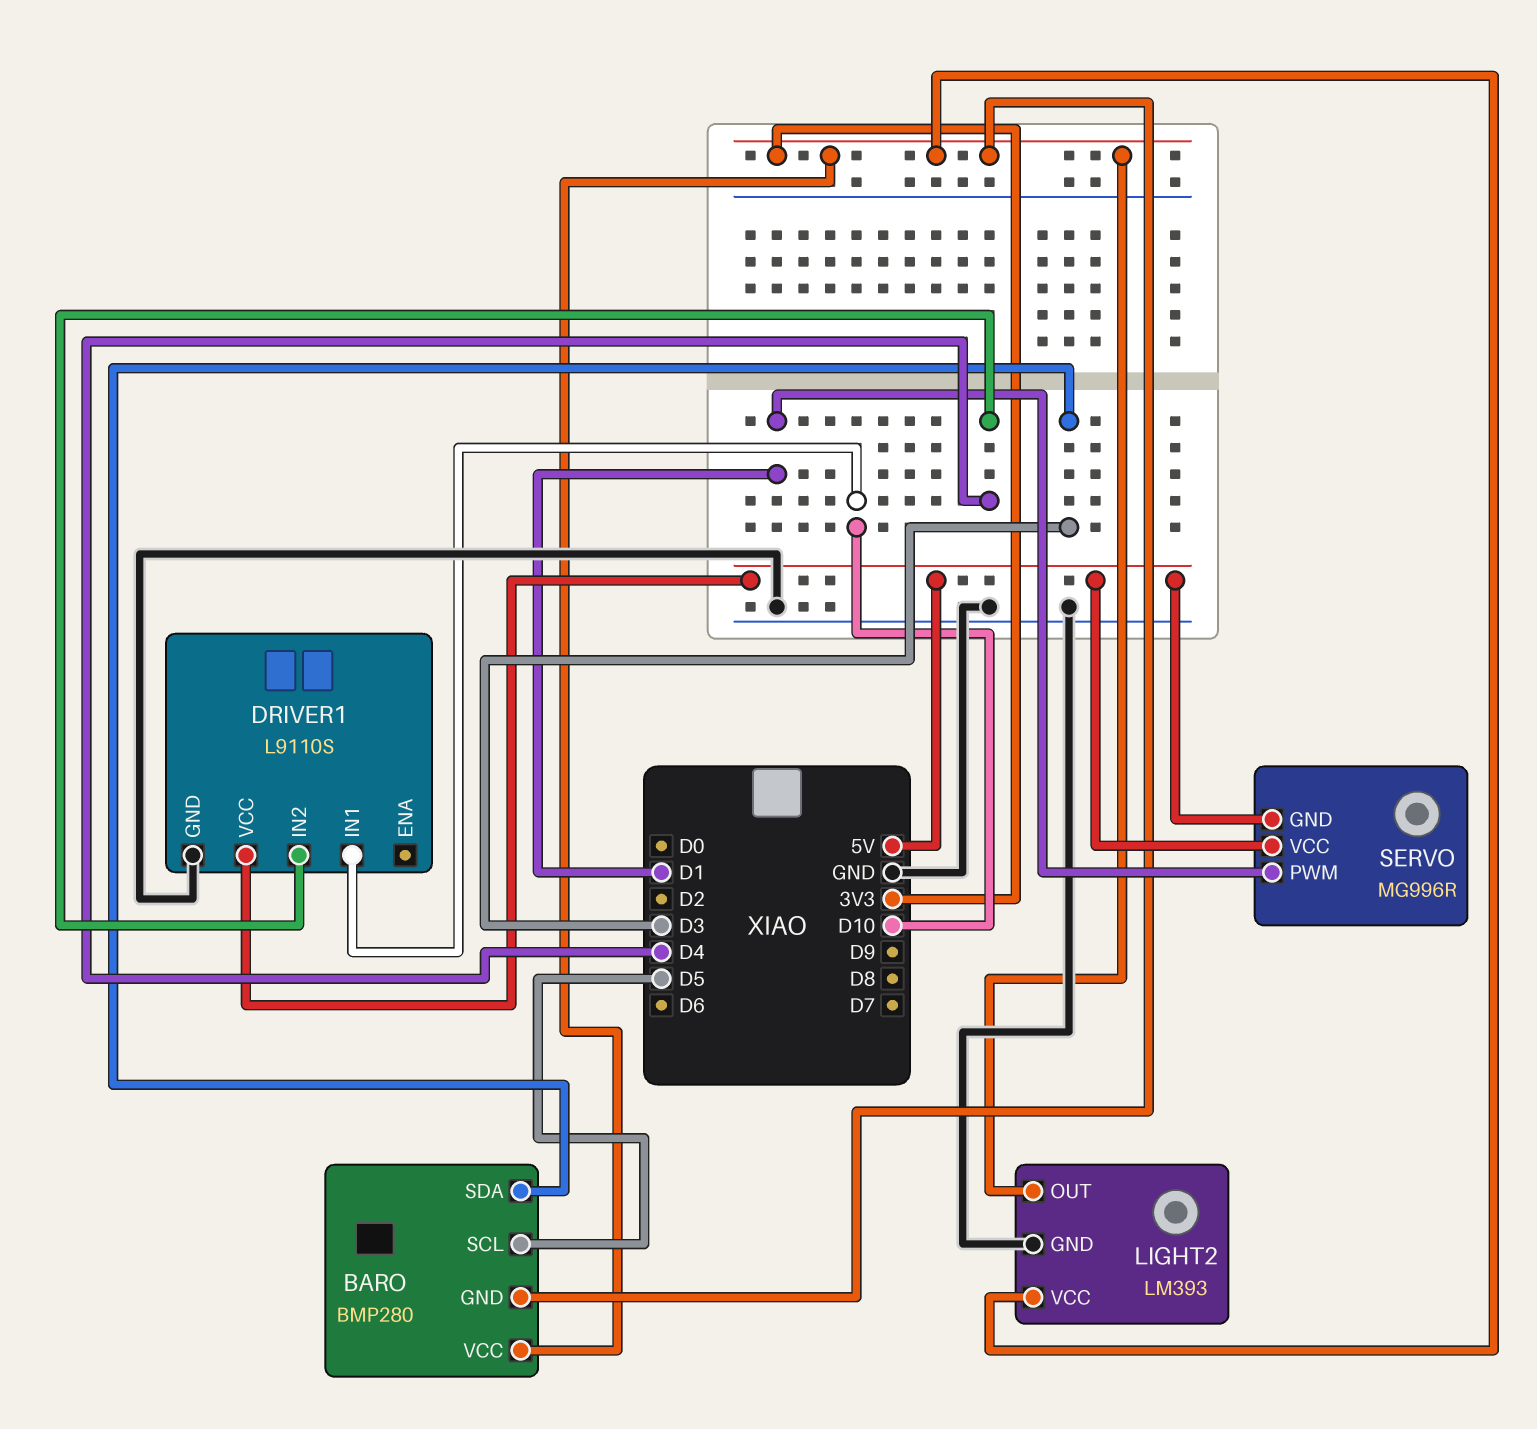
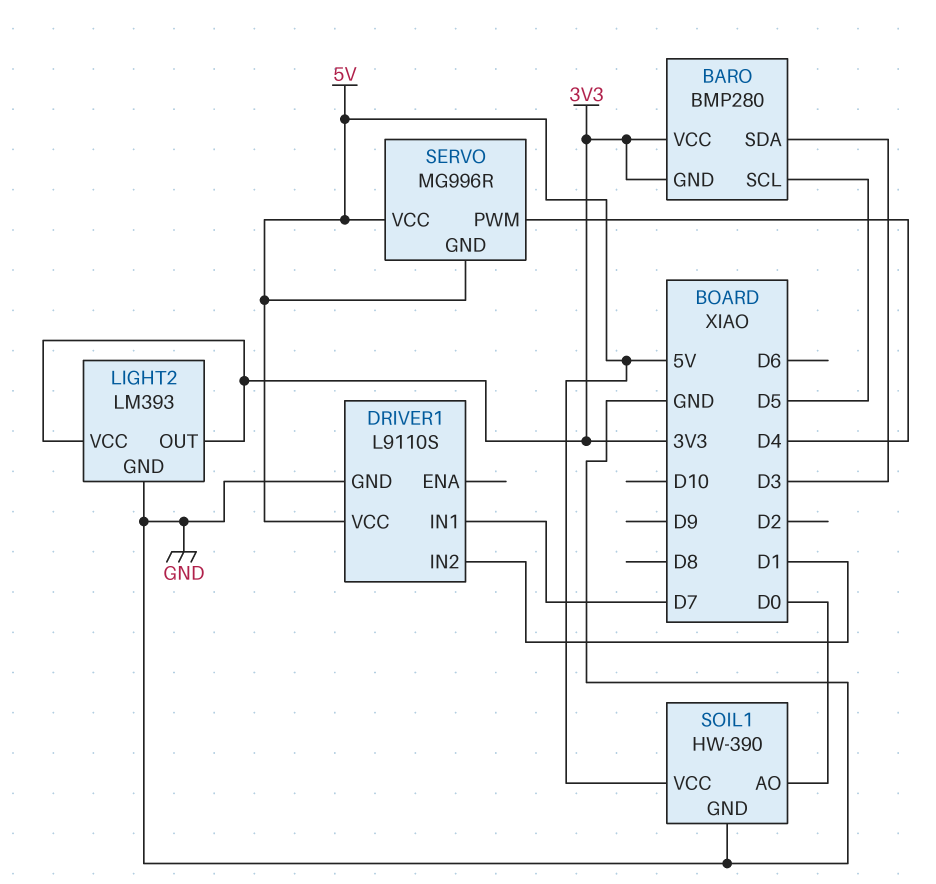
DRIVER1 pin IN1: D10 -> D7
DRIVER1 pin IN2: D4 -> D1
SERVO pin PWM: D1 -> D4
SOIL1: none -> HW-390
SOIL1 pin AO: none -> D0
SOIL1 pin GND: none -> GND
SOIL1 pin VCC: none -> 5V

